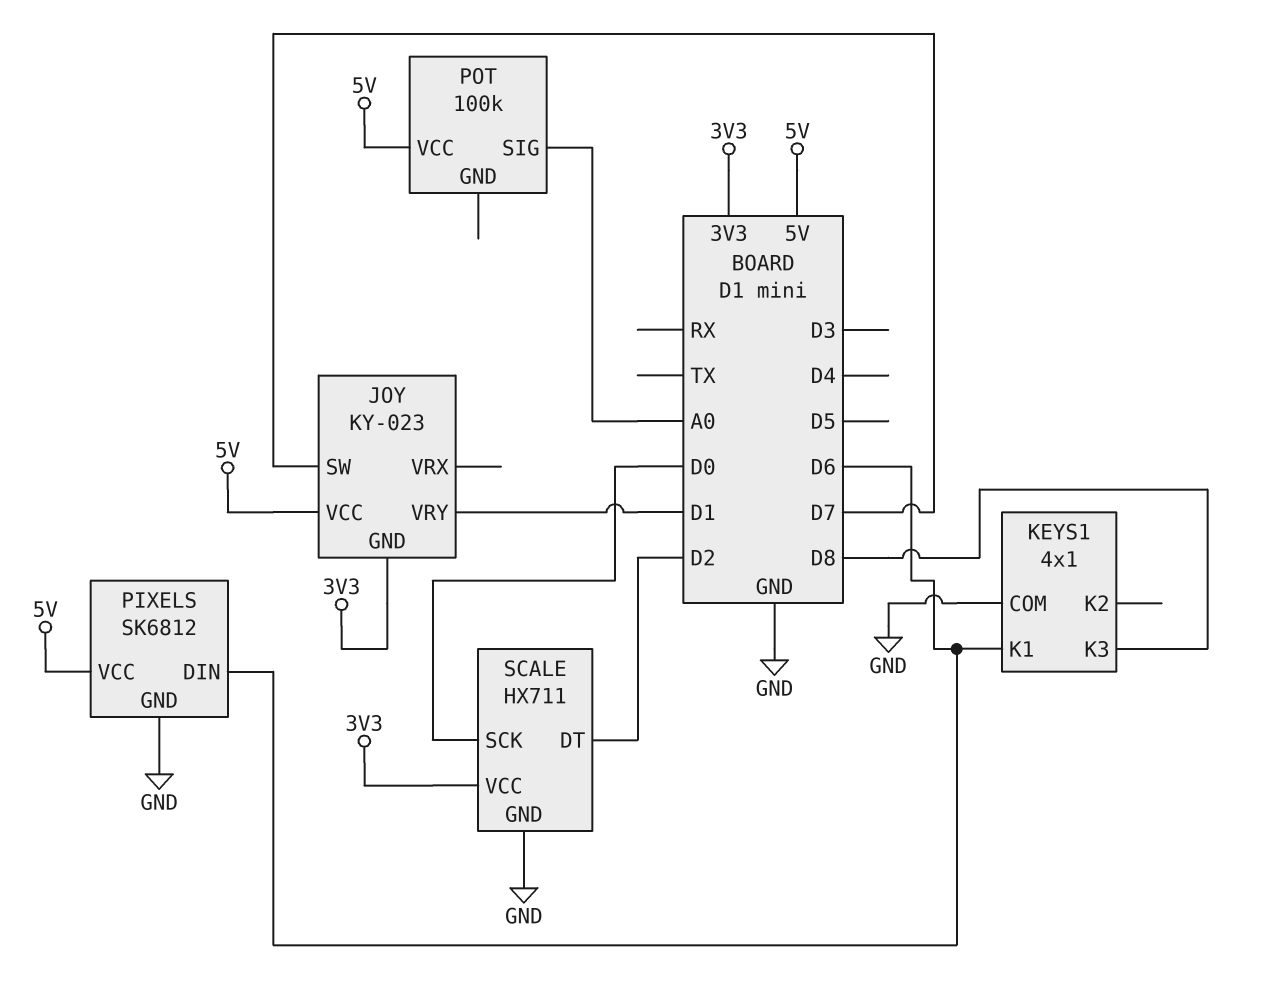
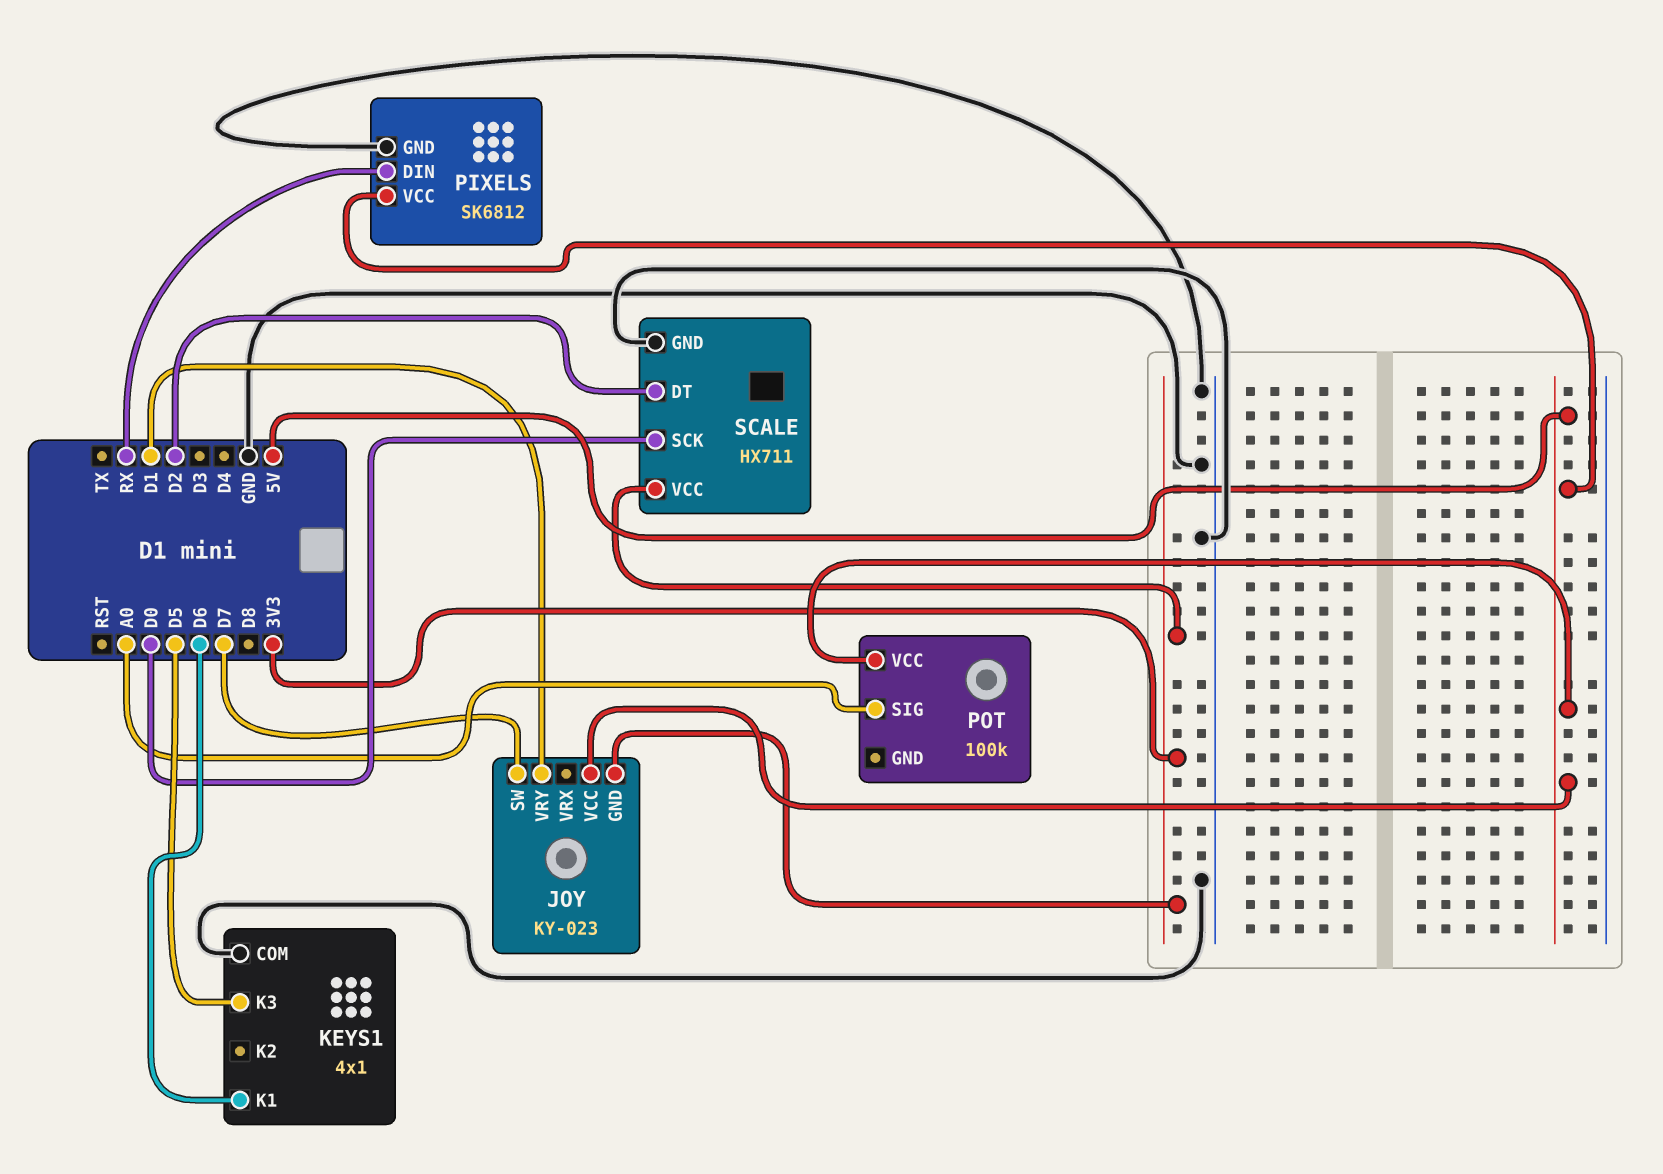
KEYS1 pin K3: D8 -> D5
PIXELS pin DIN: D6 -> RX

